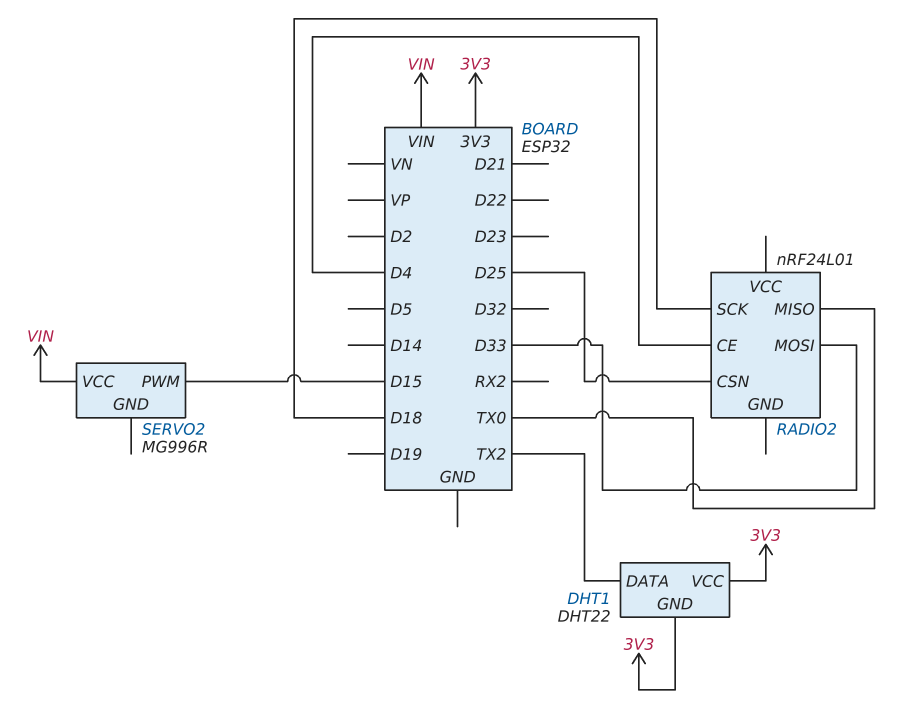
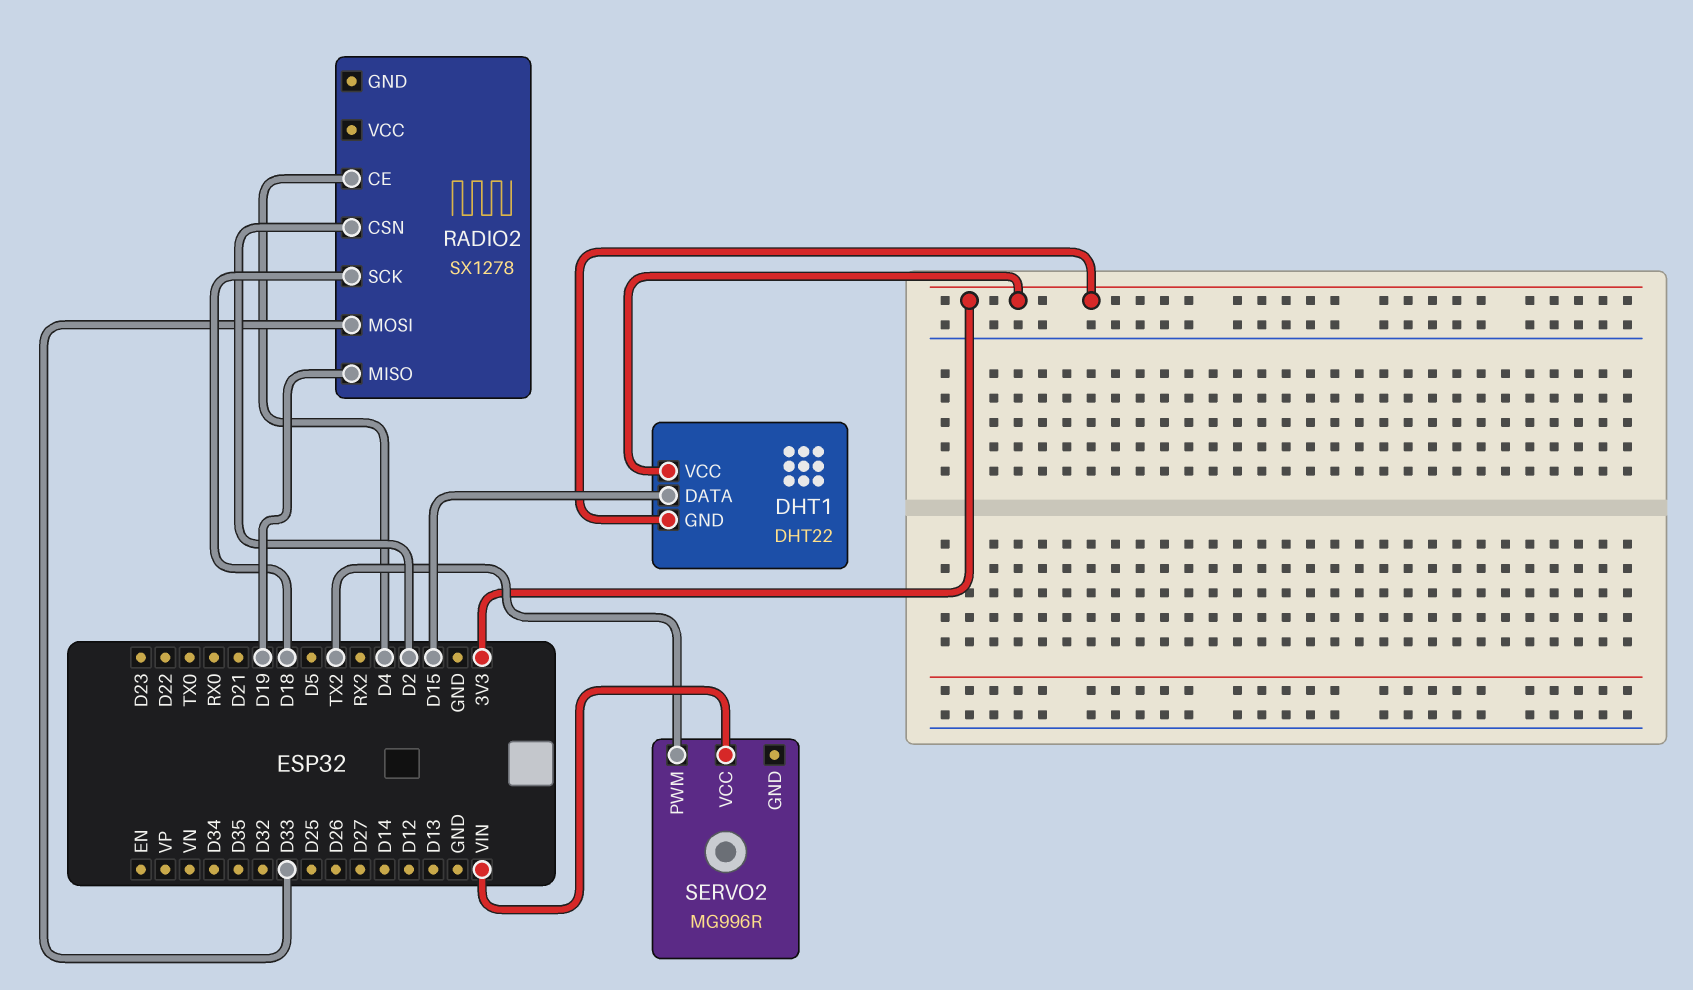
DHT1 pin DATA: TX2 -> D15
RADIO2: nRF24L01 -> SX1278
RADIO2 pin CSN: D25 -> D2
RADIO2 pin MISO: TX0 -> D19
SERVO2 pin PWM: D15 -> TX2

